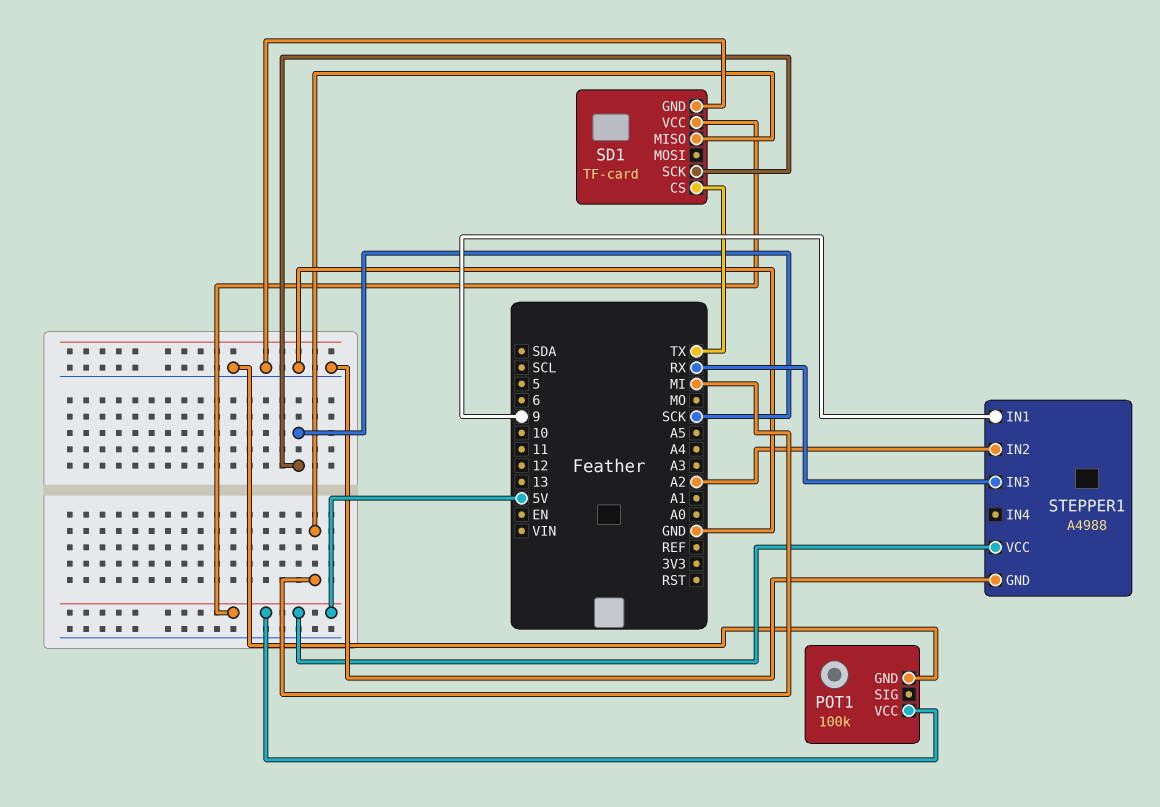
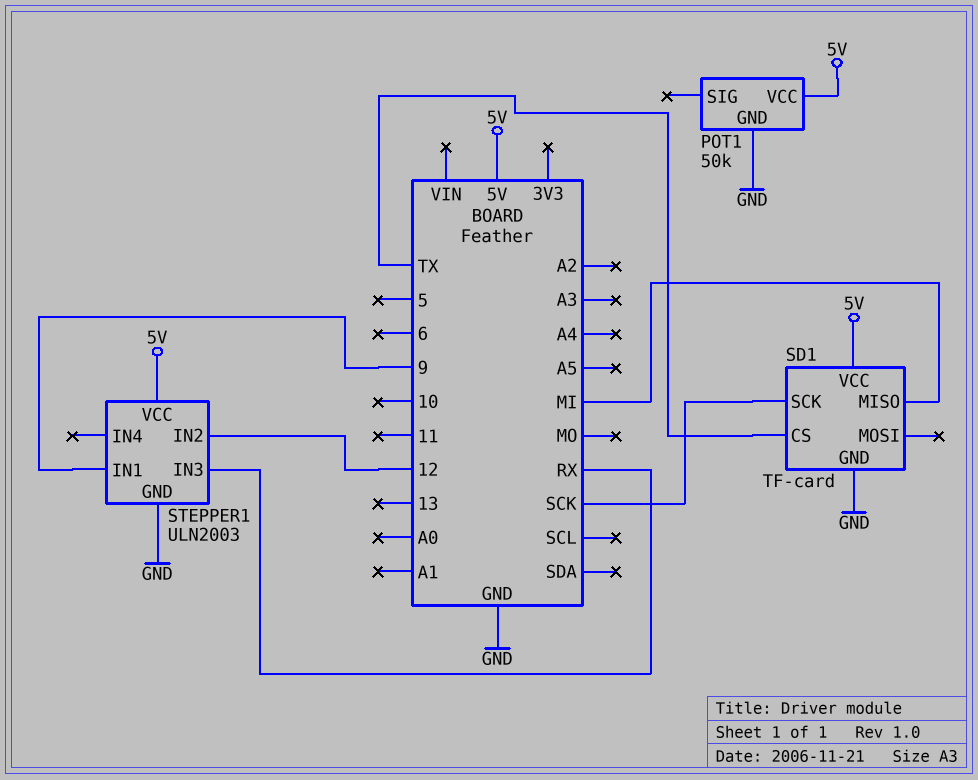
POT1: 100k -> 50k
STEPPER1: A4988 -> ULN2003
STEPPER1 pin IN2: A2 -> 12

